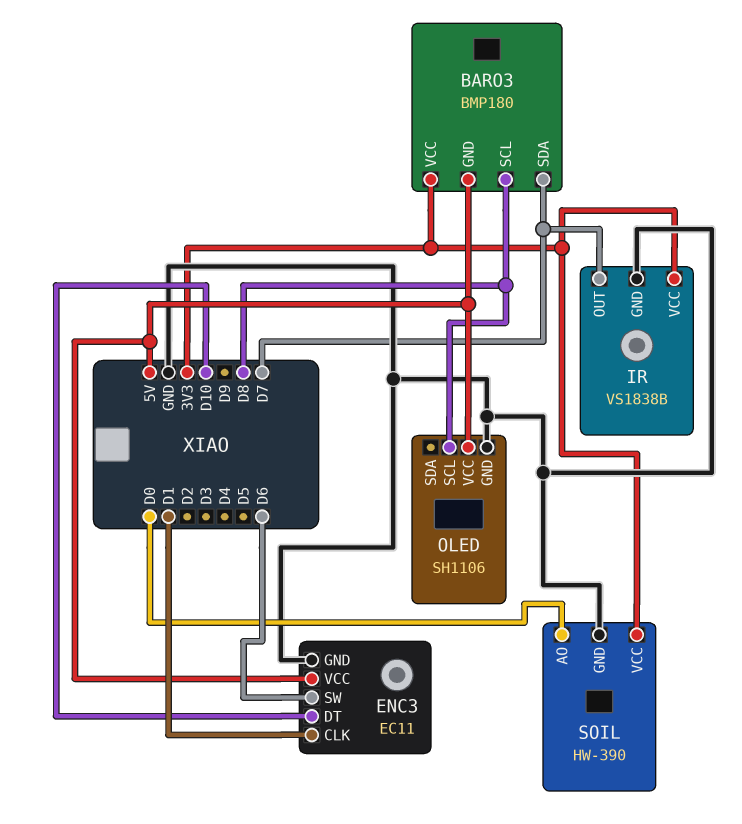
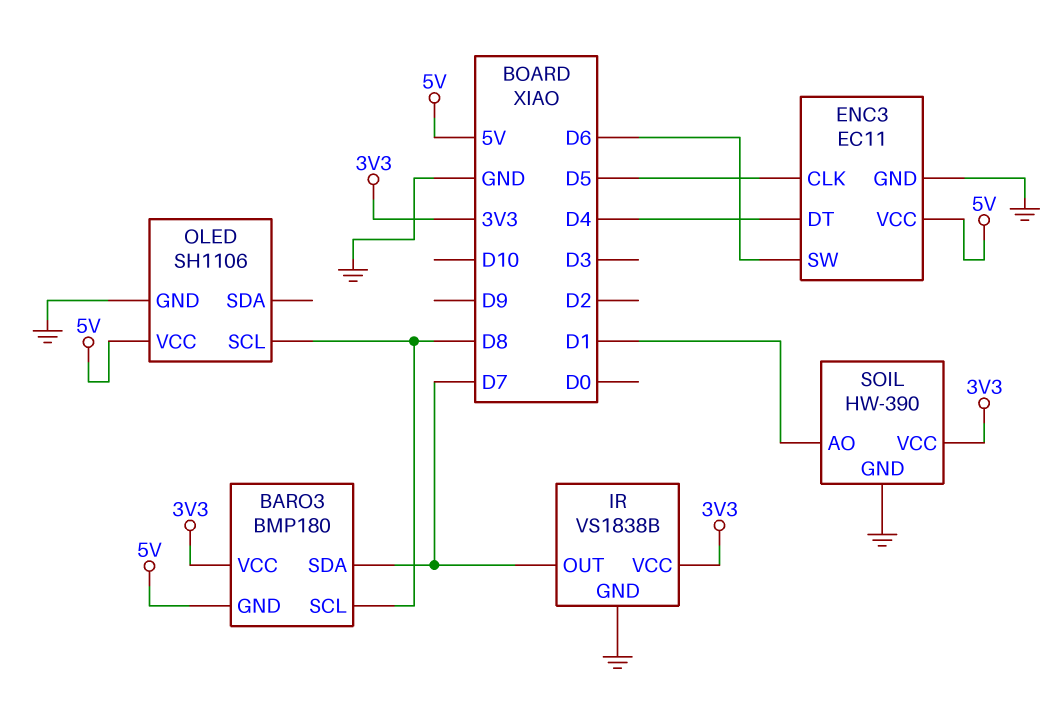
ENC3 pin CLK: D1 -> D5
ENC3 pin DT: D10 -> D4
SOIL pin AO: D0 -> D1

